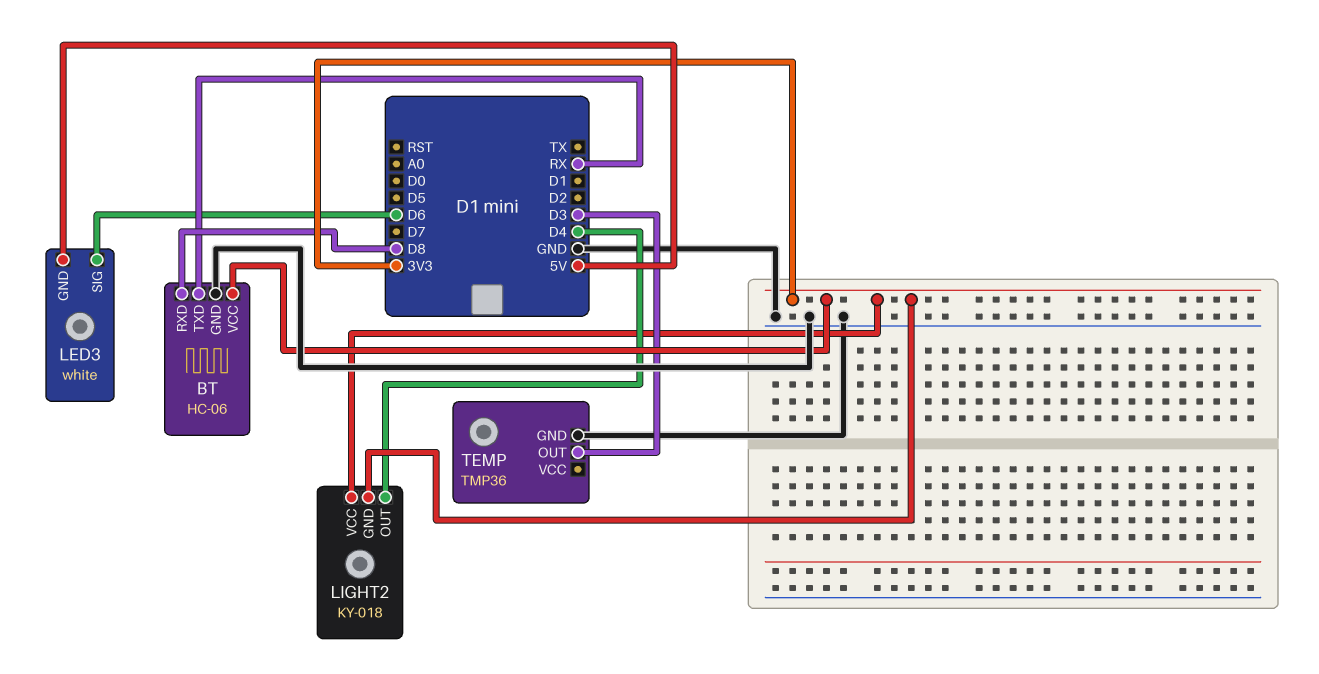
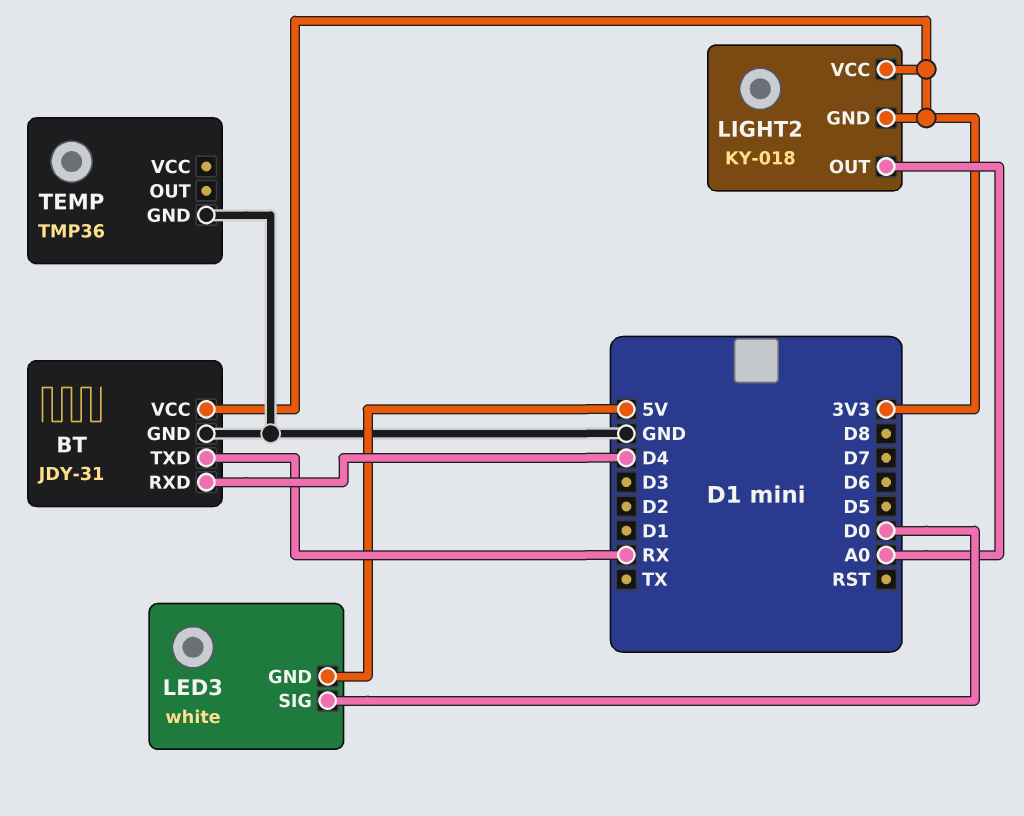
BT: HC-06 -> JDY-31
BT pin RXD: D8 -> D4
LED3 pin SIG: D6 -> D0
LIGHT2 pin OUT: D4 -> A0
TEMP pin OUT: D3 -> none

